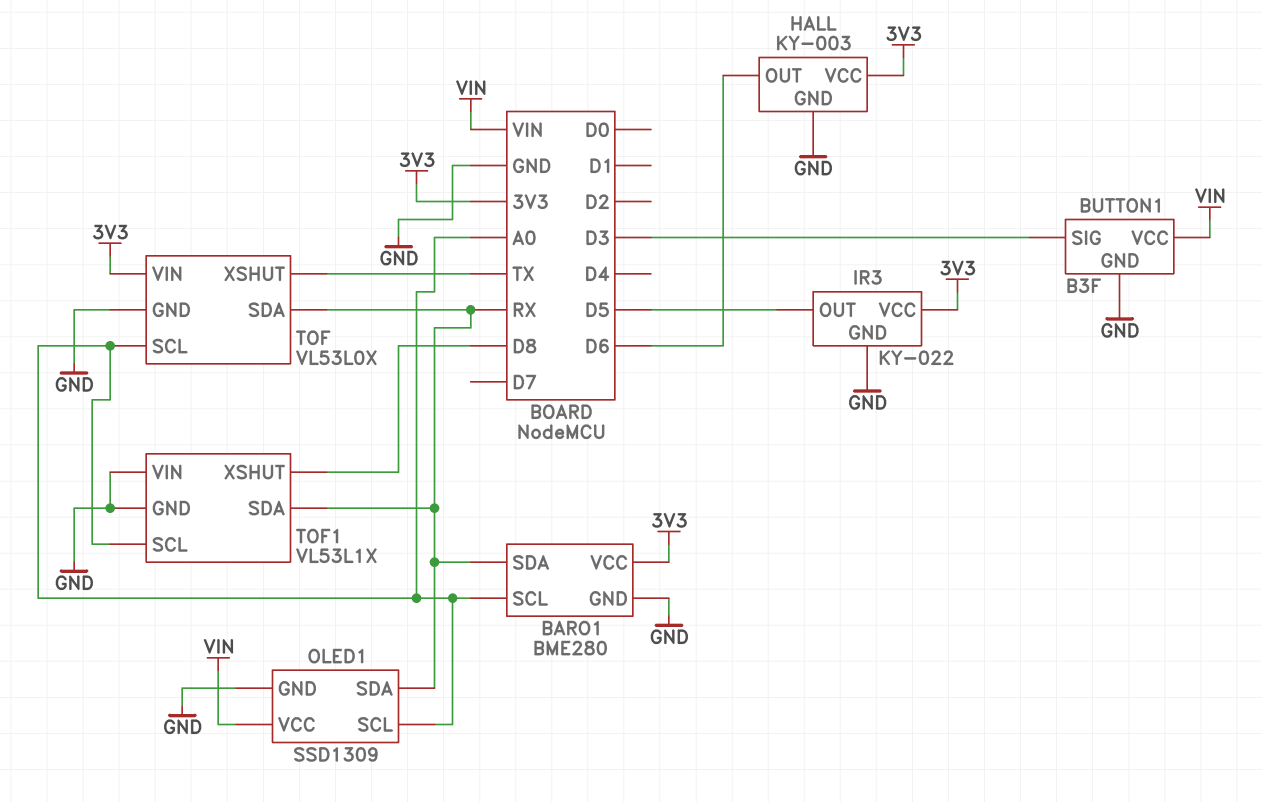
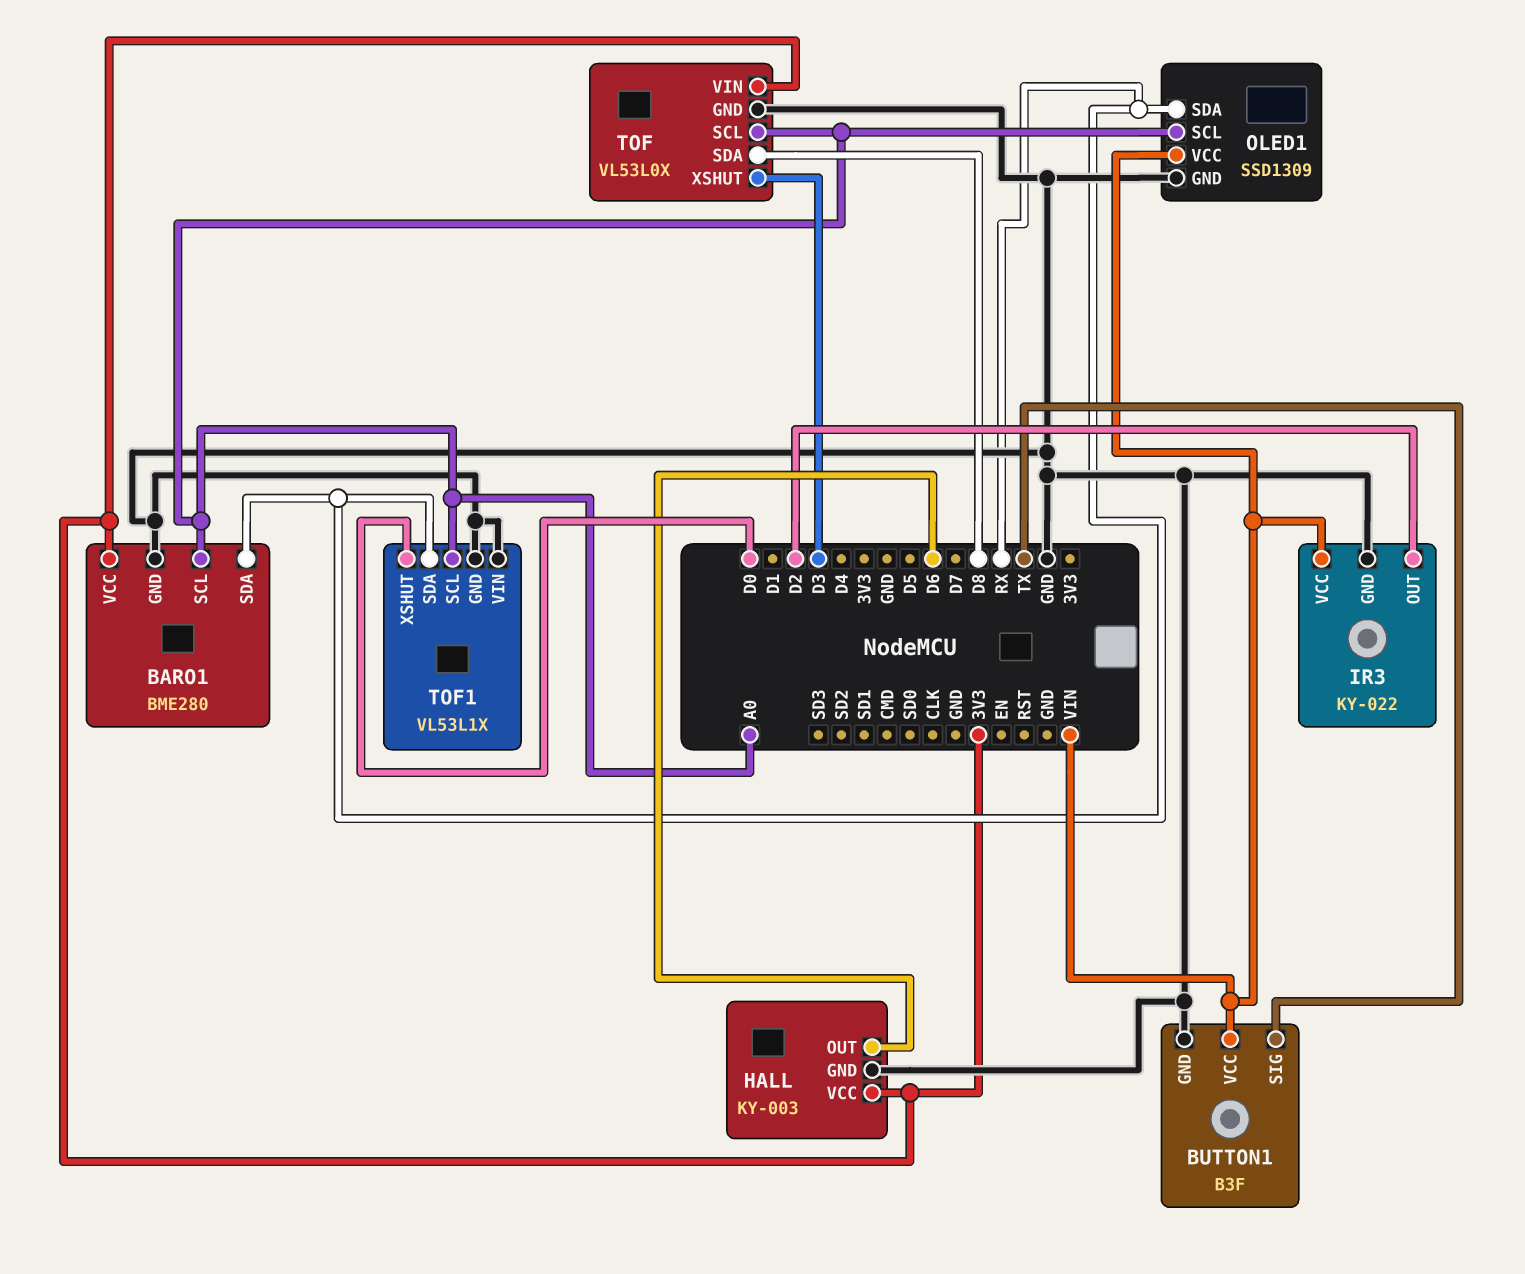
BUTTON1 pin SIG: D3 -> TX
IR3 pin OUT: D5 -> D2
IR3 pin VCC: 3V3 -> VIN
TOF pin SDA: RX -> D8
TOF pin XSHUT: TX -> D3
TOF1 pin XSHUT: D8 -> D0

